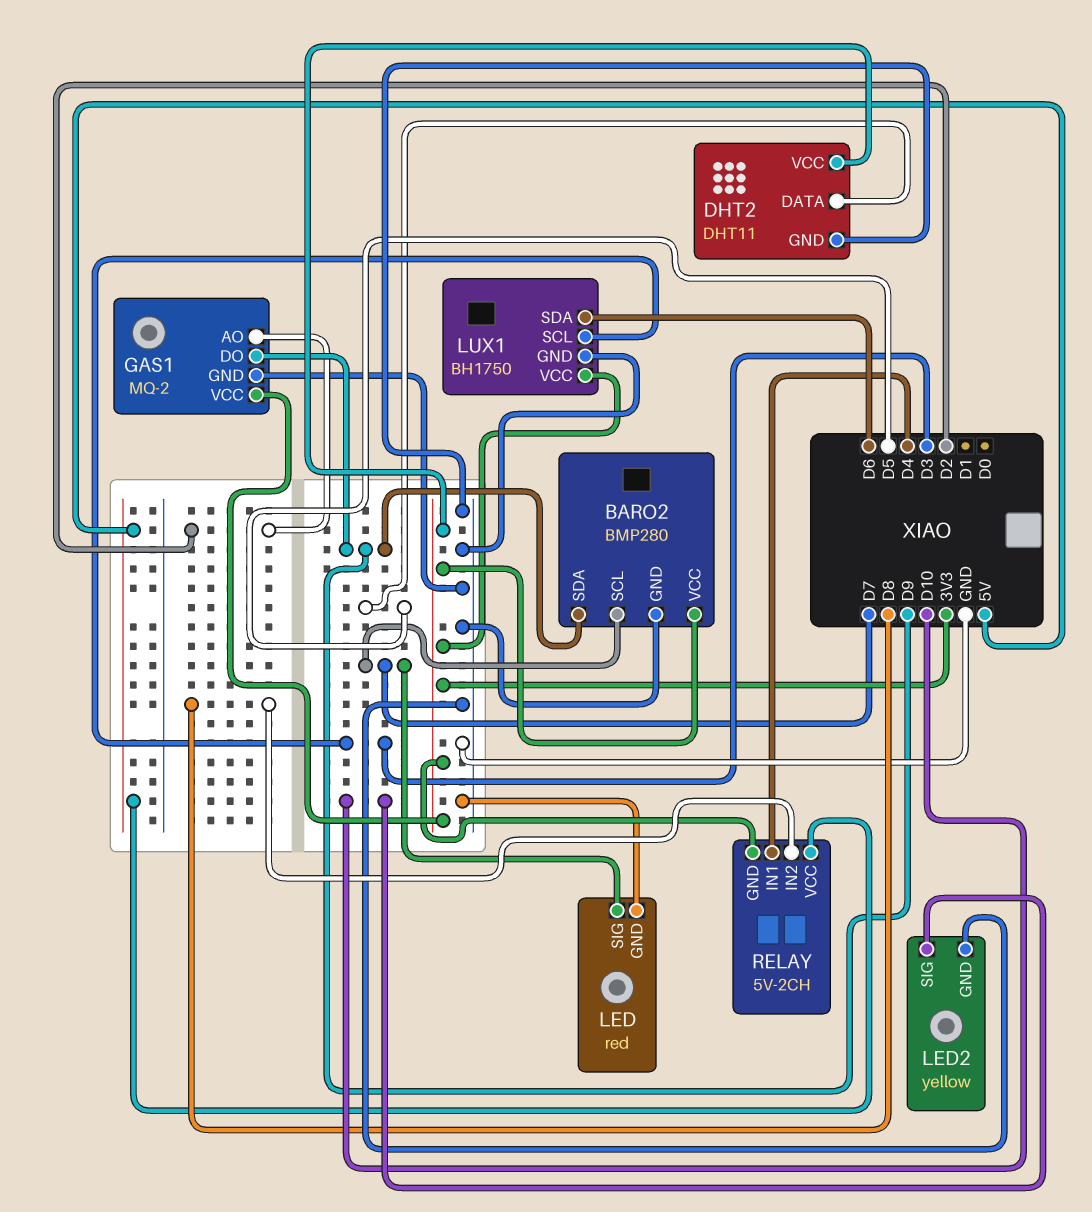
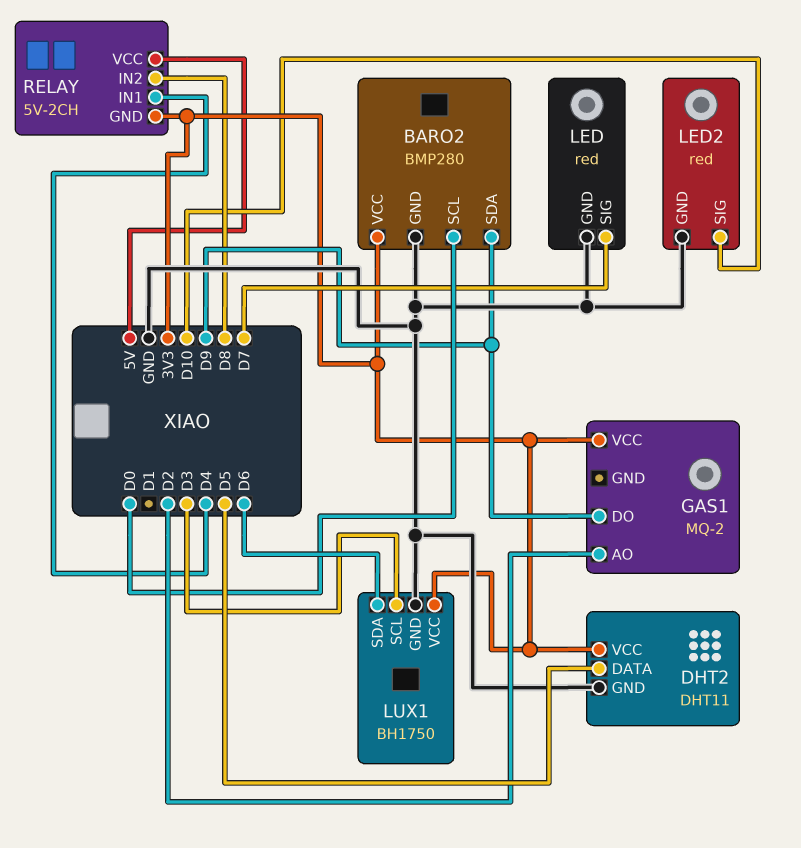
BARO2 pin SCL: D7 -> D0
GAS1 pin GND: GND -> none
LED2: yellow -> red

